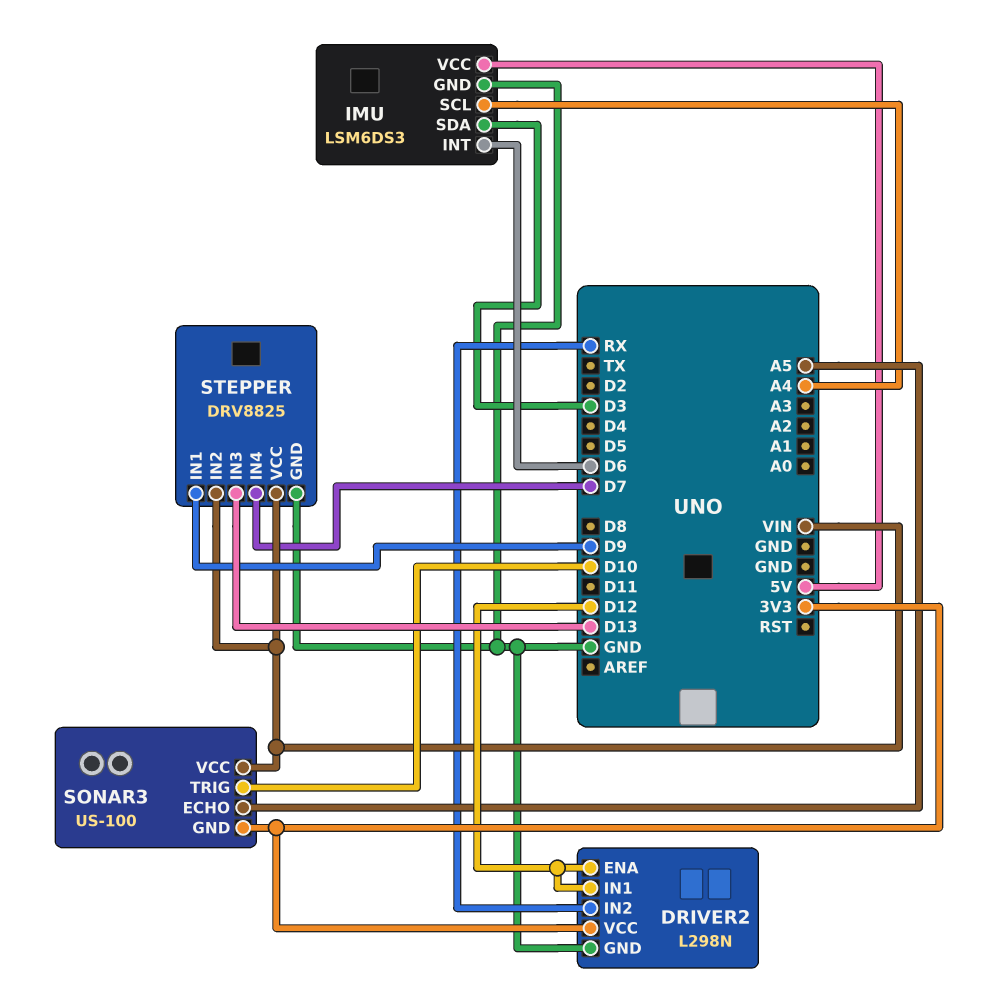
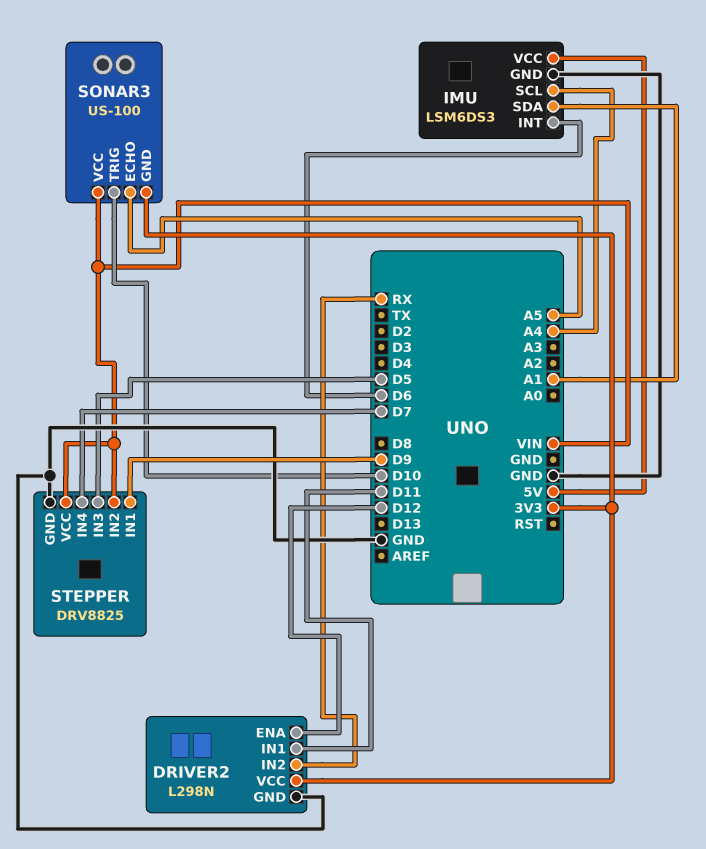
DRIVER2 pin IN1: D12 -> D11
IMU pin SDA: D3 -> A1
STEPPER pin IN3: D13 -> D5

